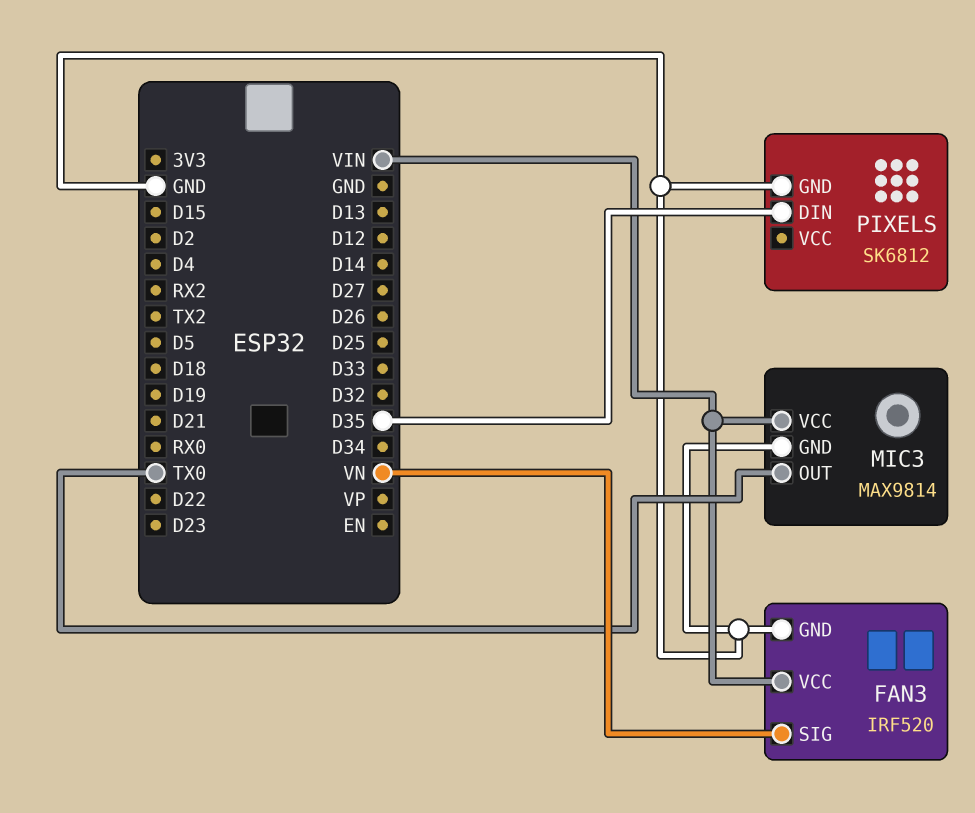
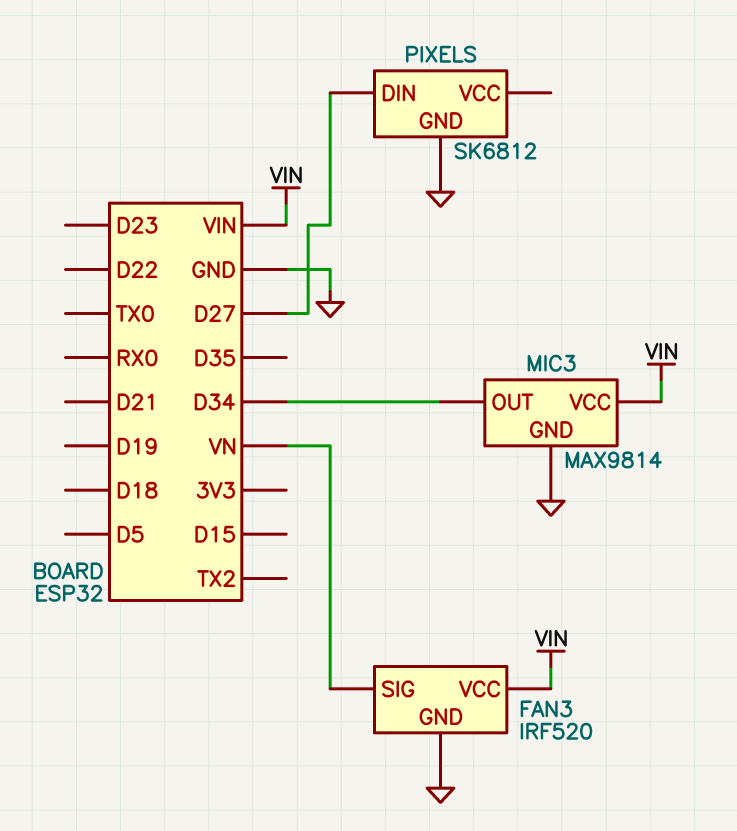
MIC3 pin OUT: TX0 -> D34
PIXELS pin DIN: D35 -> D27

